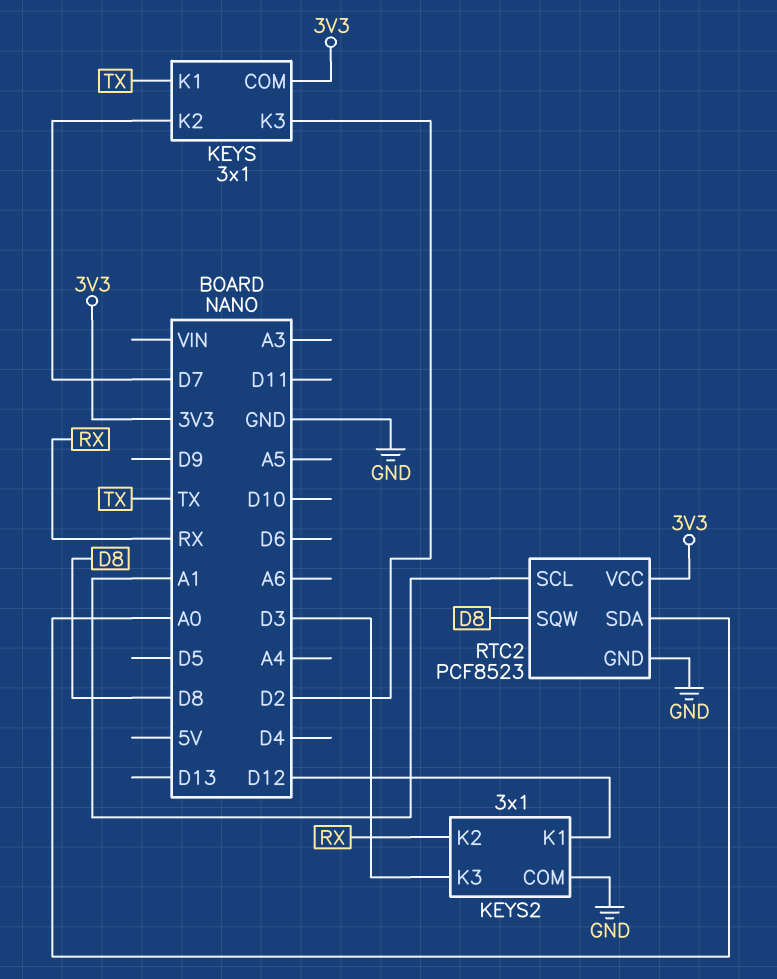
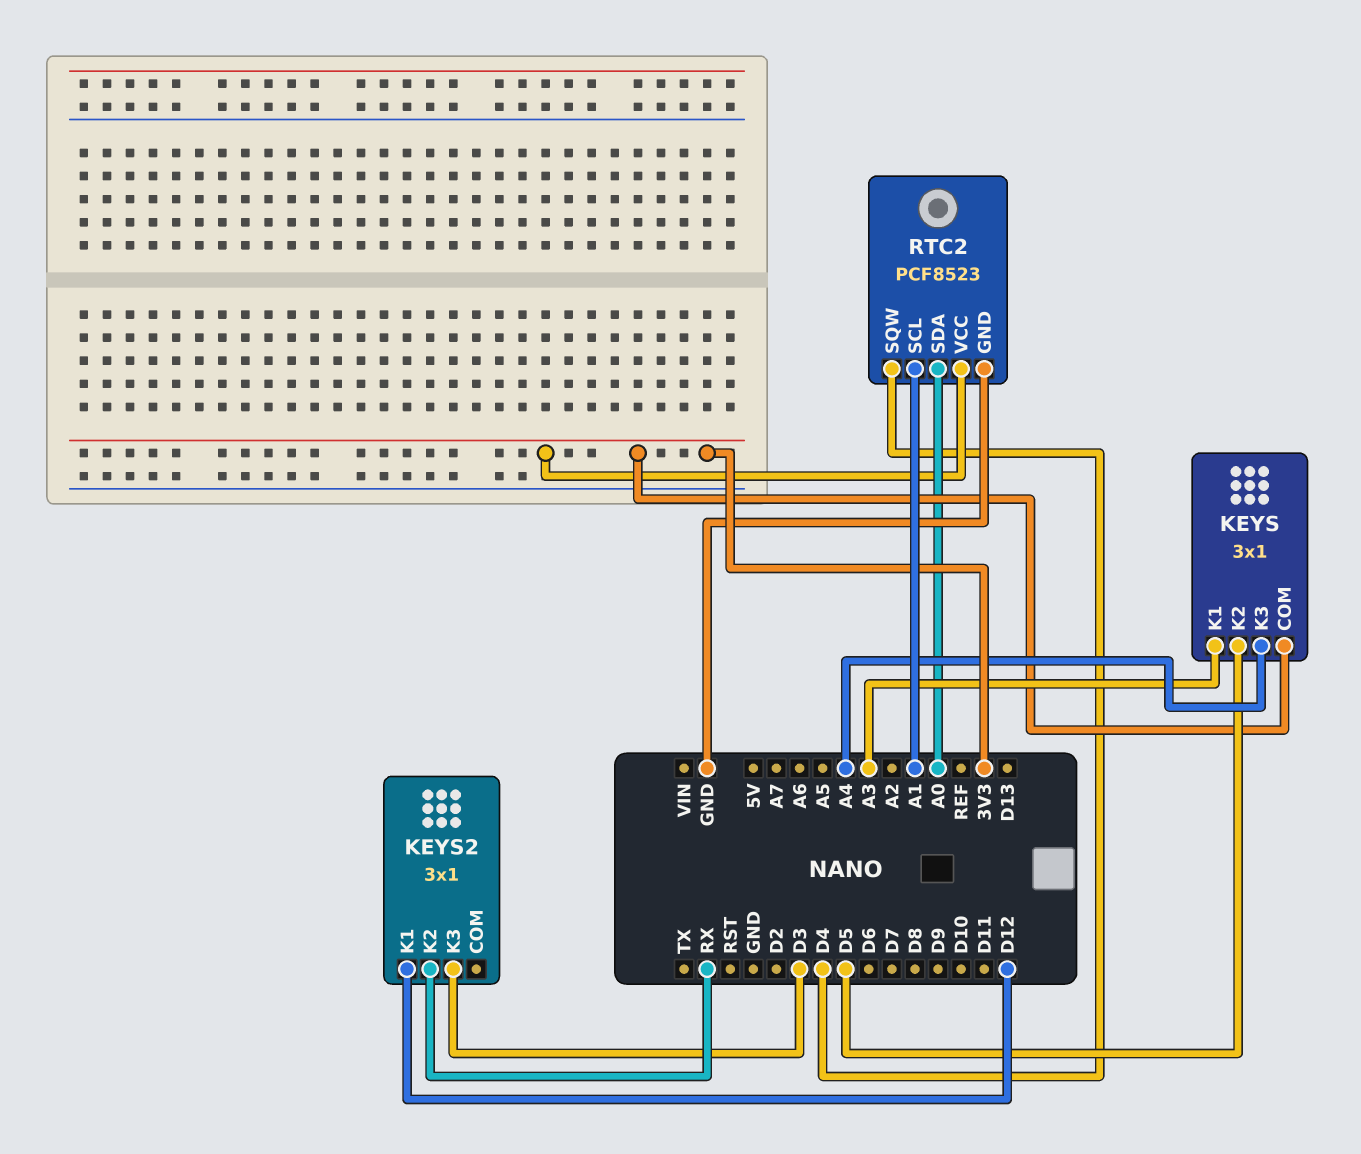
KEYS pin K1: TX -> A3
KEYS pin K2: D7 -> D5
KEYS pin K3: D2 -> A4
KEYS2 pin COM: GND -> none
RTC2 pin SQW: D8 -> D4

